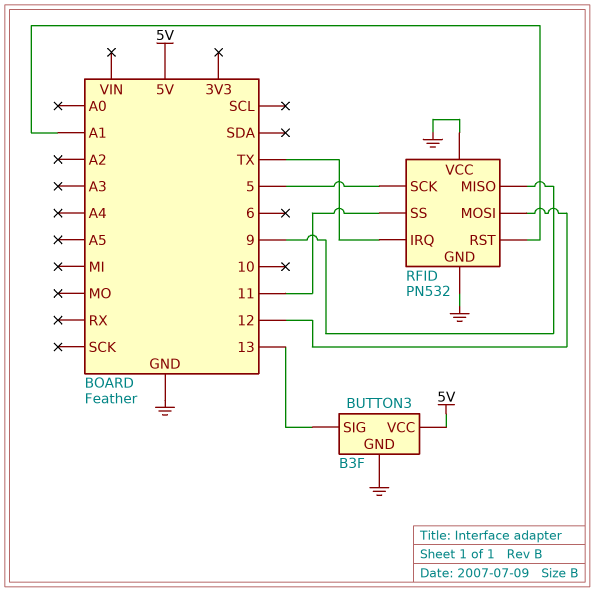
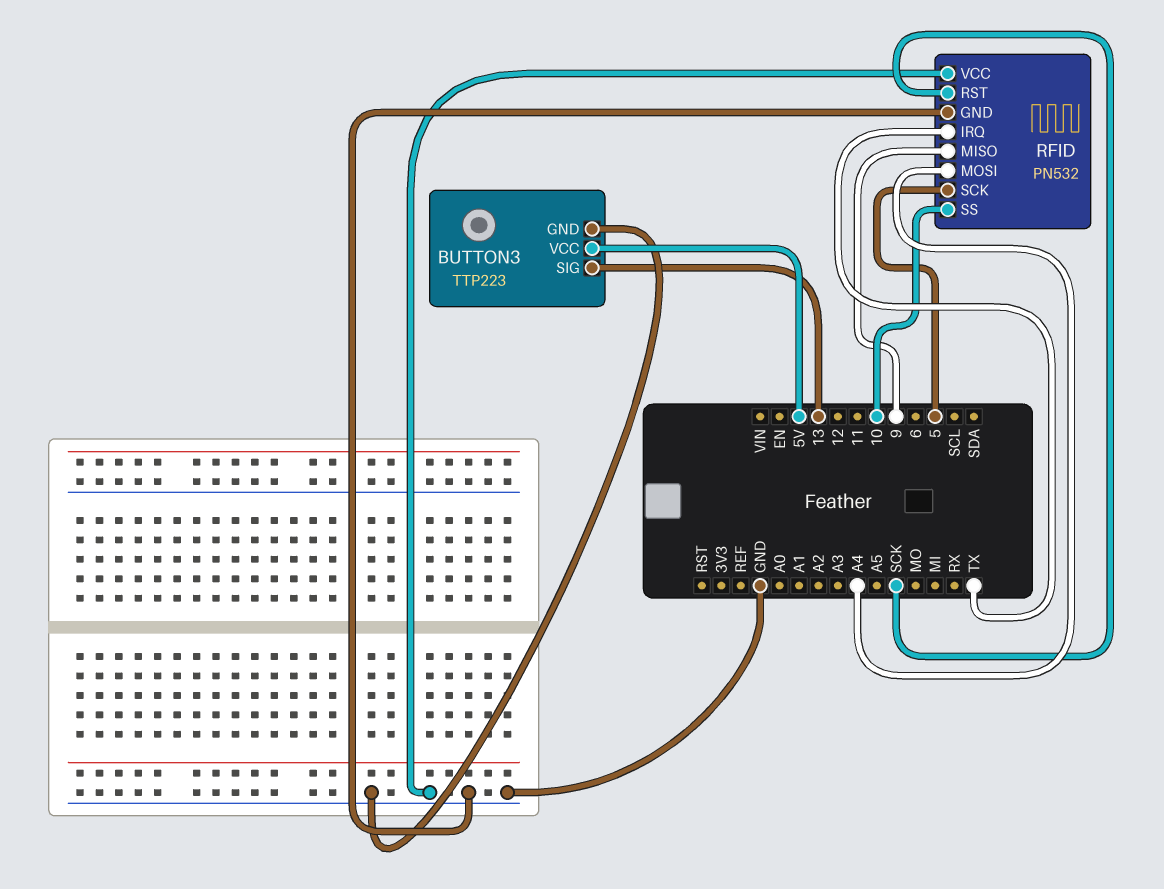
BUTTON3: B3F -> TTP223
RFID pin MOSI: 12 -> A4
RFID pin RST: A1 -> SCK
RFID pin SS: 11 -> 10

